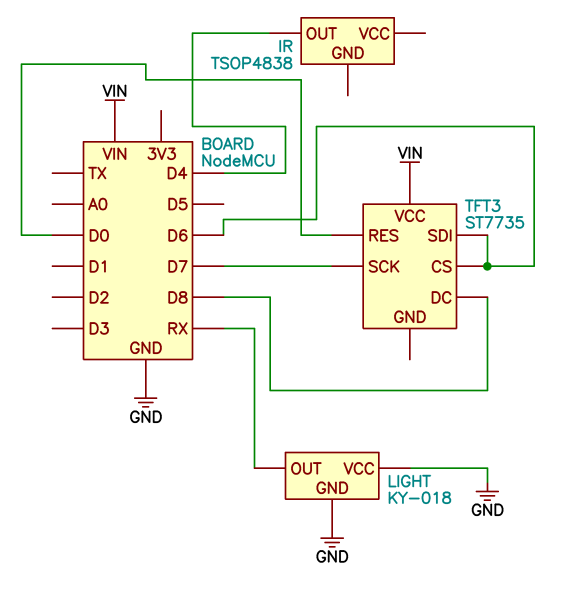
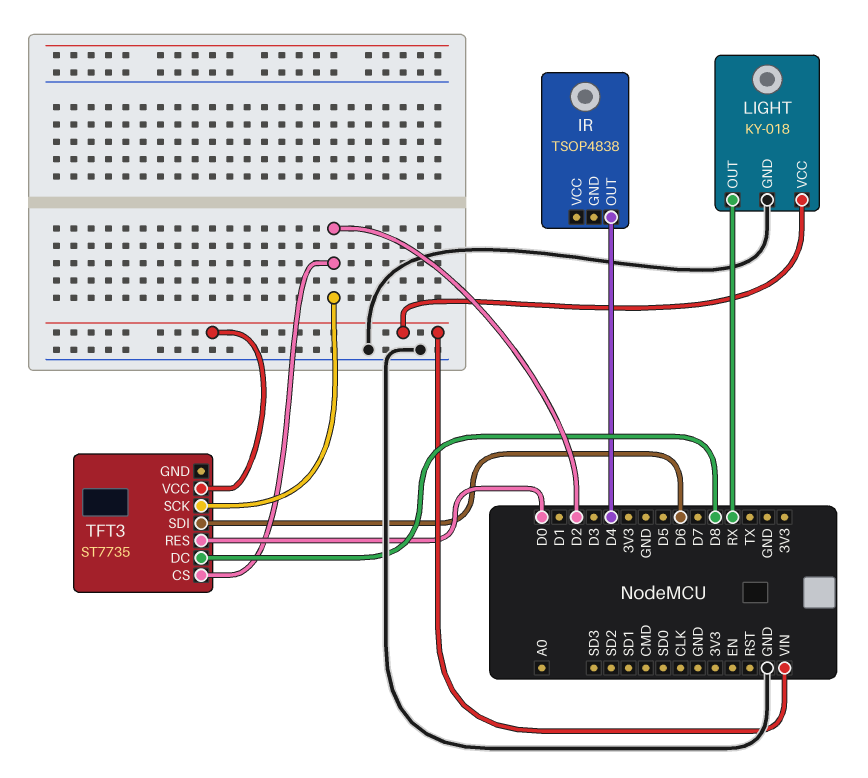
LIGHT pin VCC: GND -> VIN
TFT3 pin CS: D6 -> D2
TFT3 pin SCK: D7 -> D2

